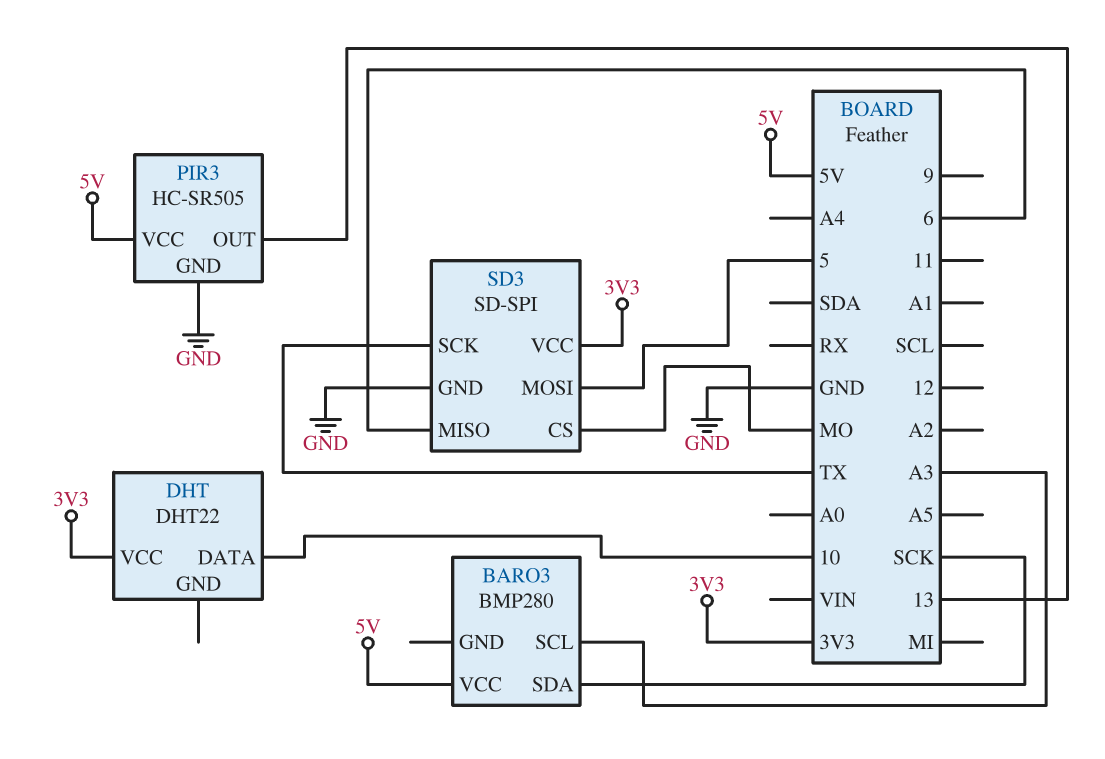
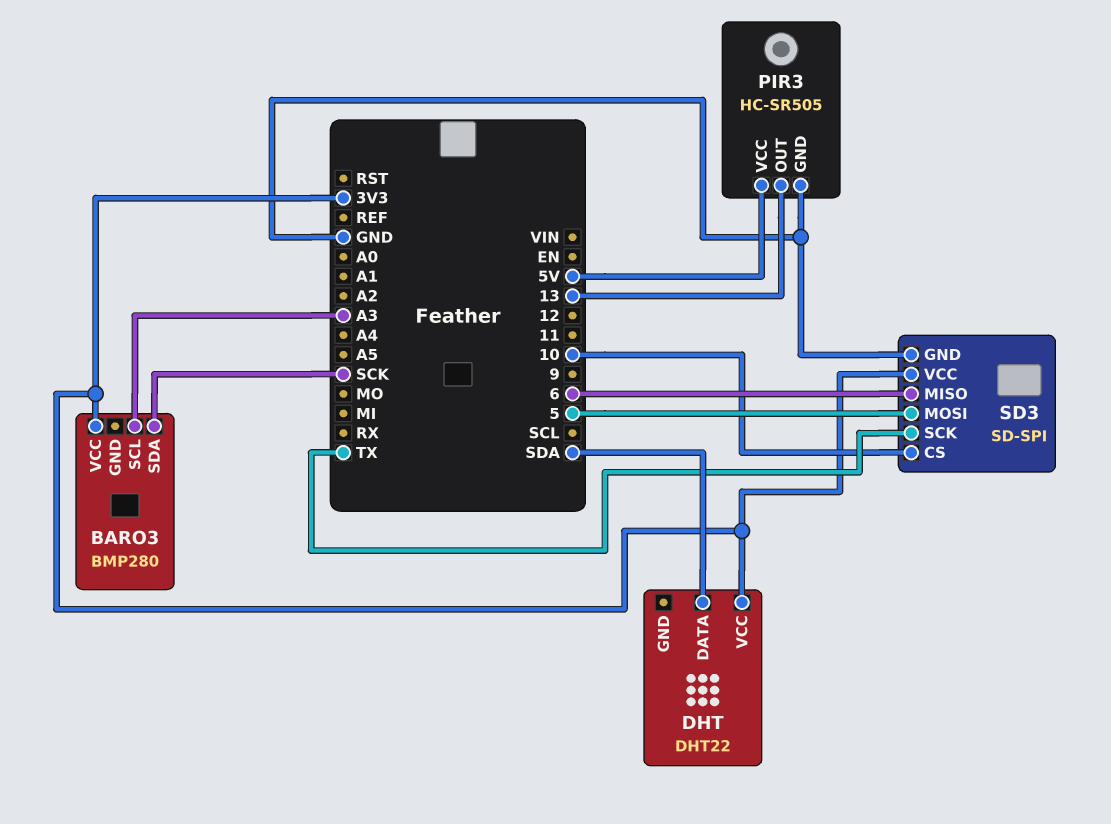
BARO3 pin VCC: 5V -> 3V3
DHT pin DATA: 10 -> SDA
SD3 pin CS: MO -> 10

